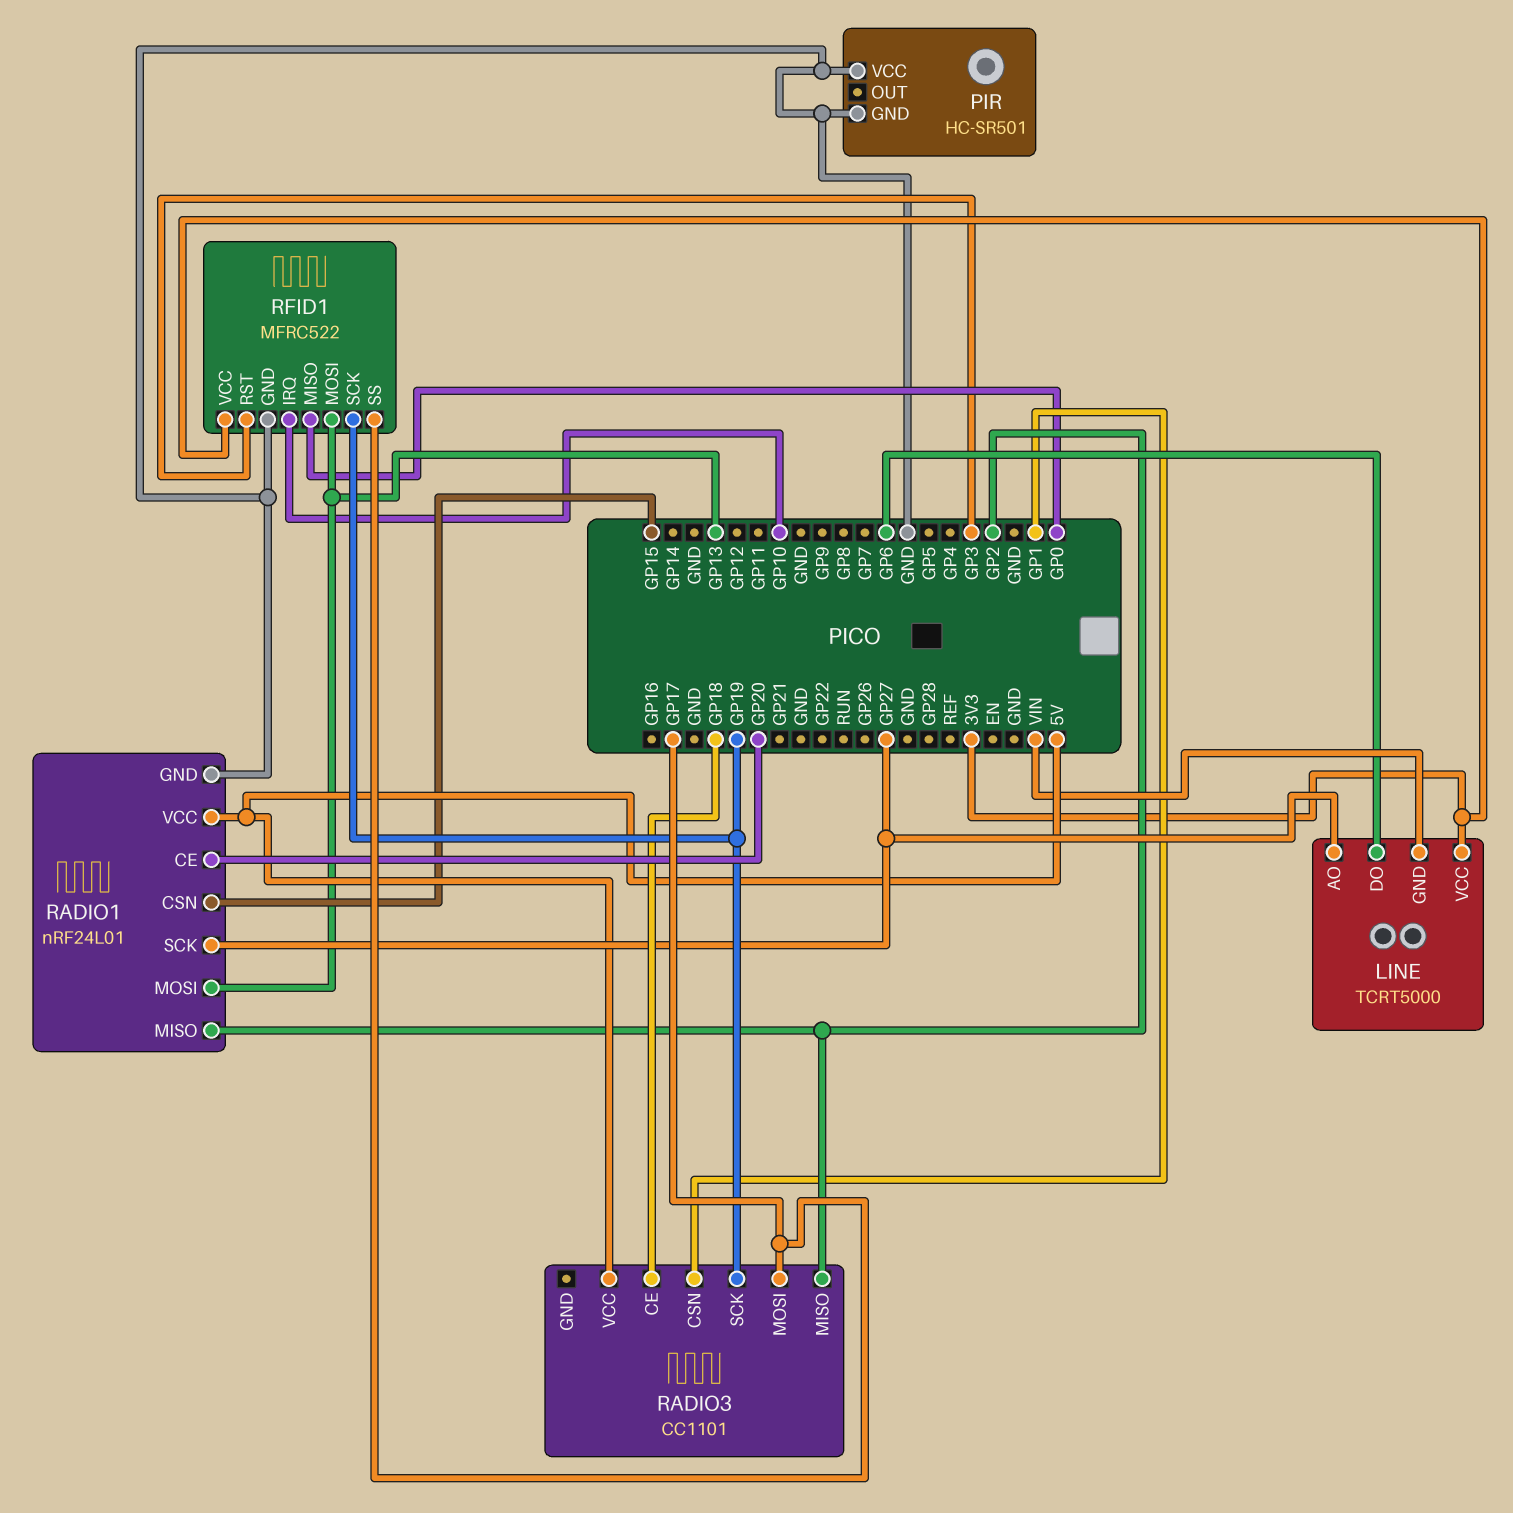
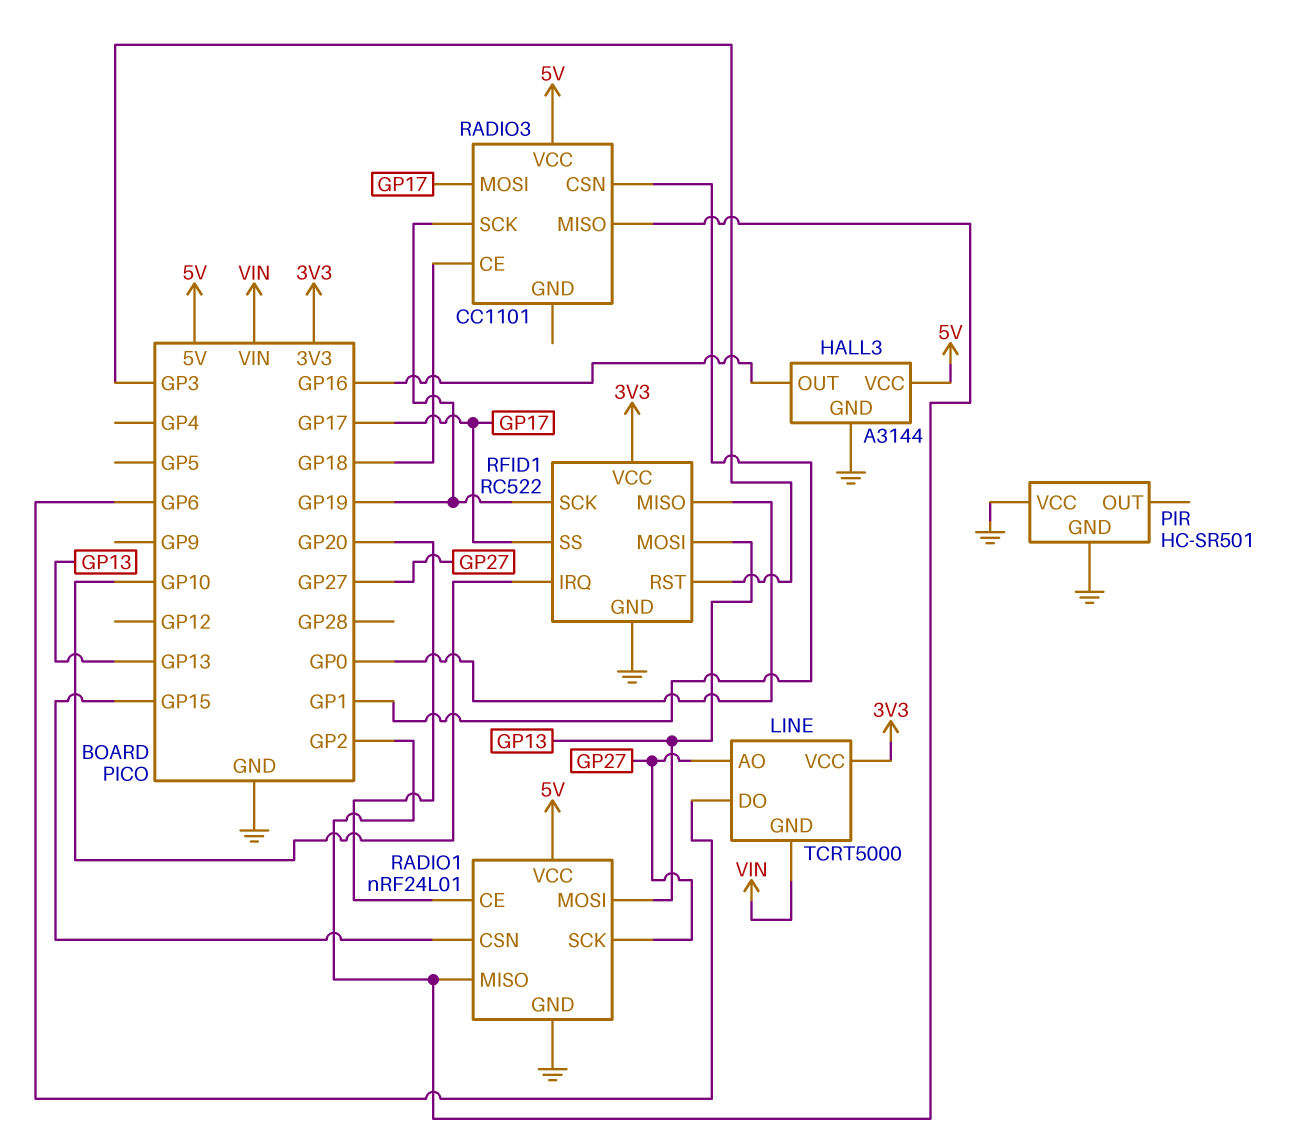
HALL3: none -> A3144
HALL3 pin GND: none -> GND
HALL3 pin OUT: none -> GP16
HALL3 pin VCC: none -> 5V
RFID1: MFRC522 -> RC522

